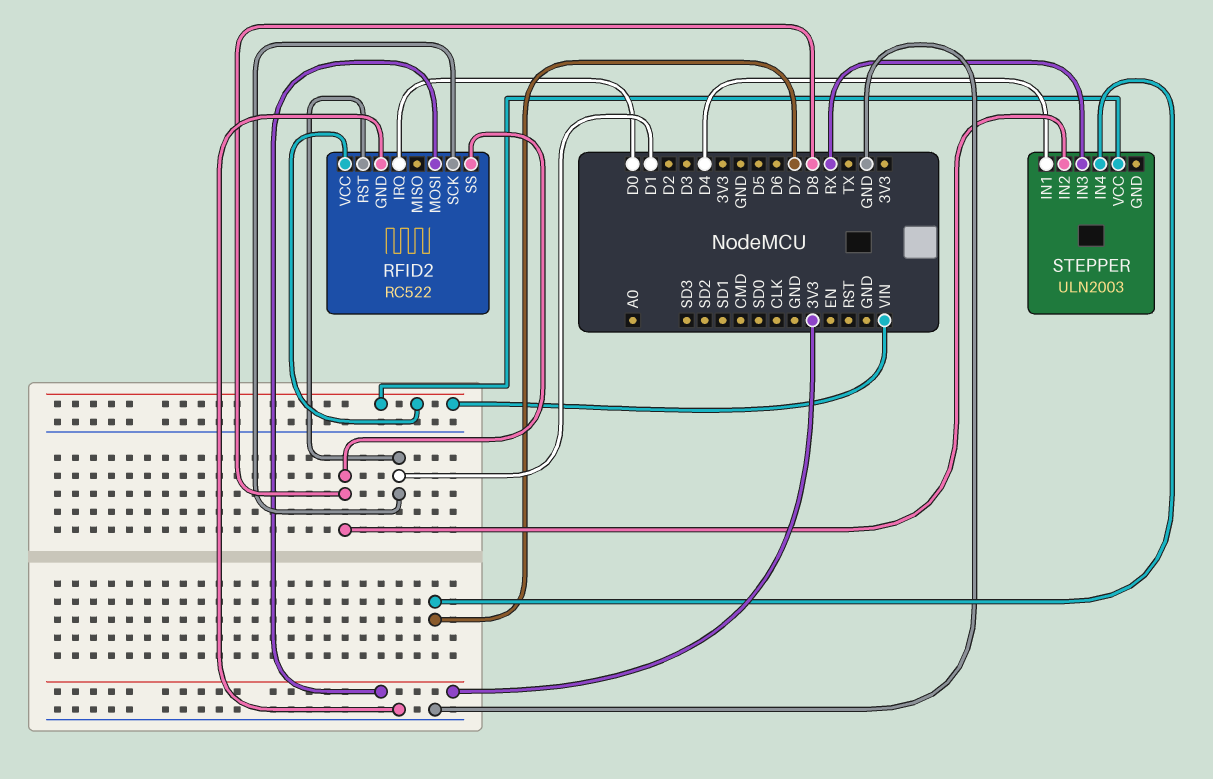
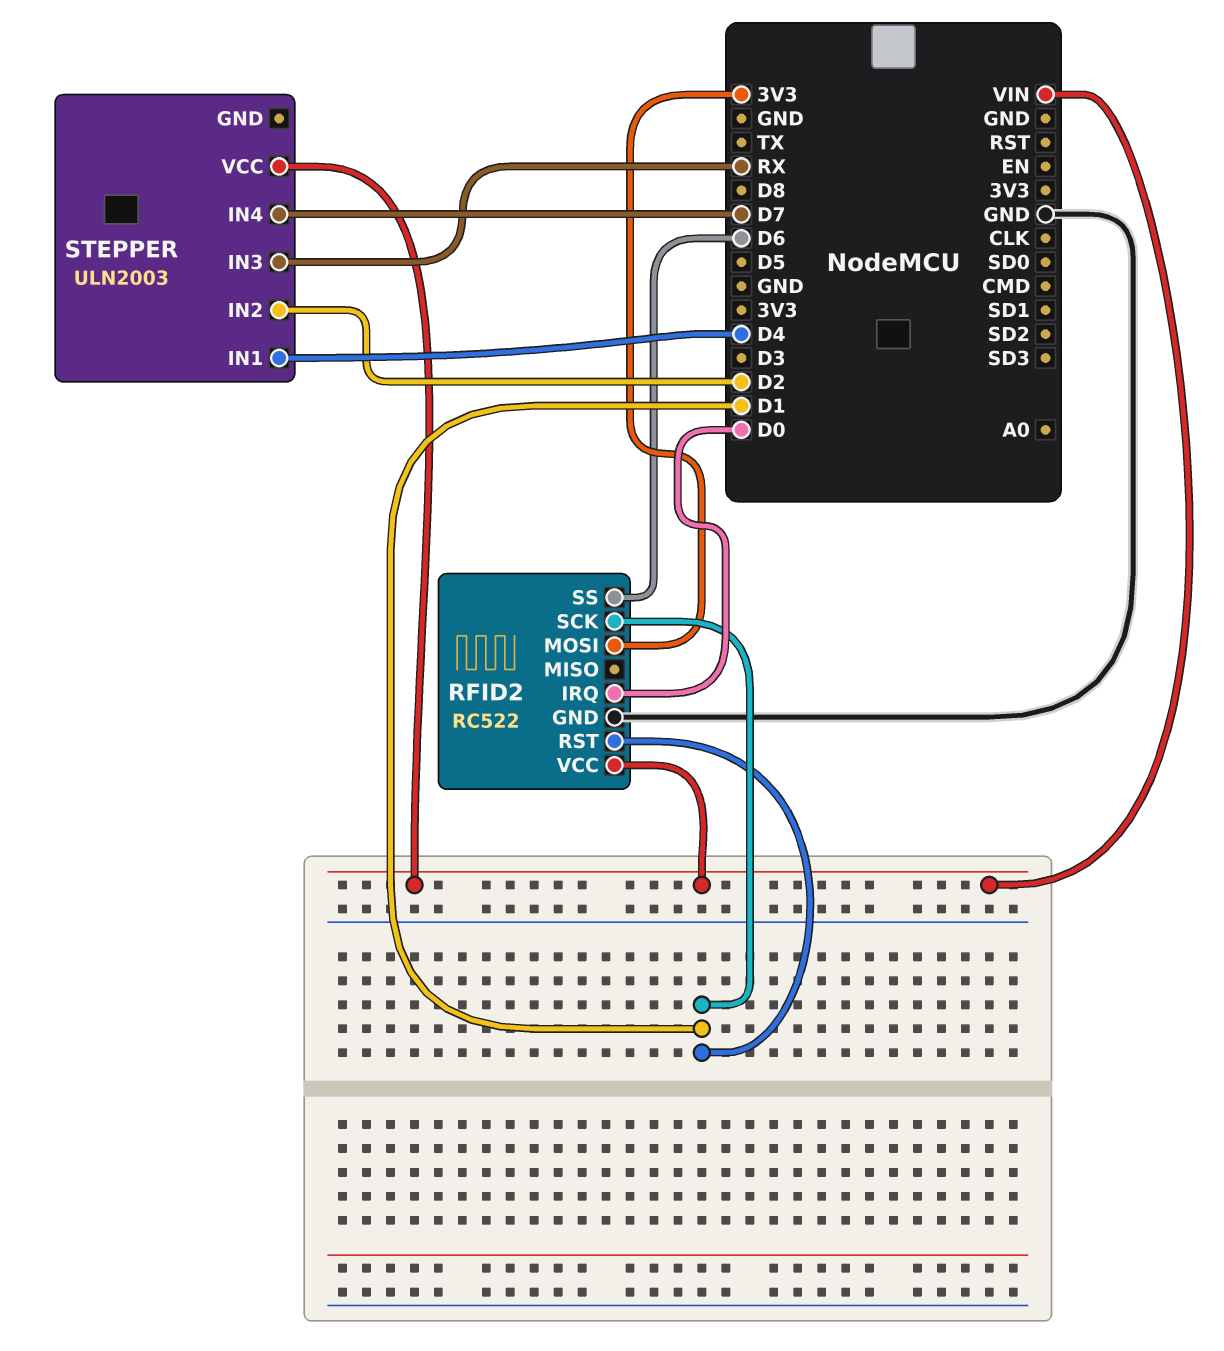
RFID2 pin SS: D8 -> D6
STEPPER pin IN2: D8 -> D2

